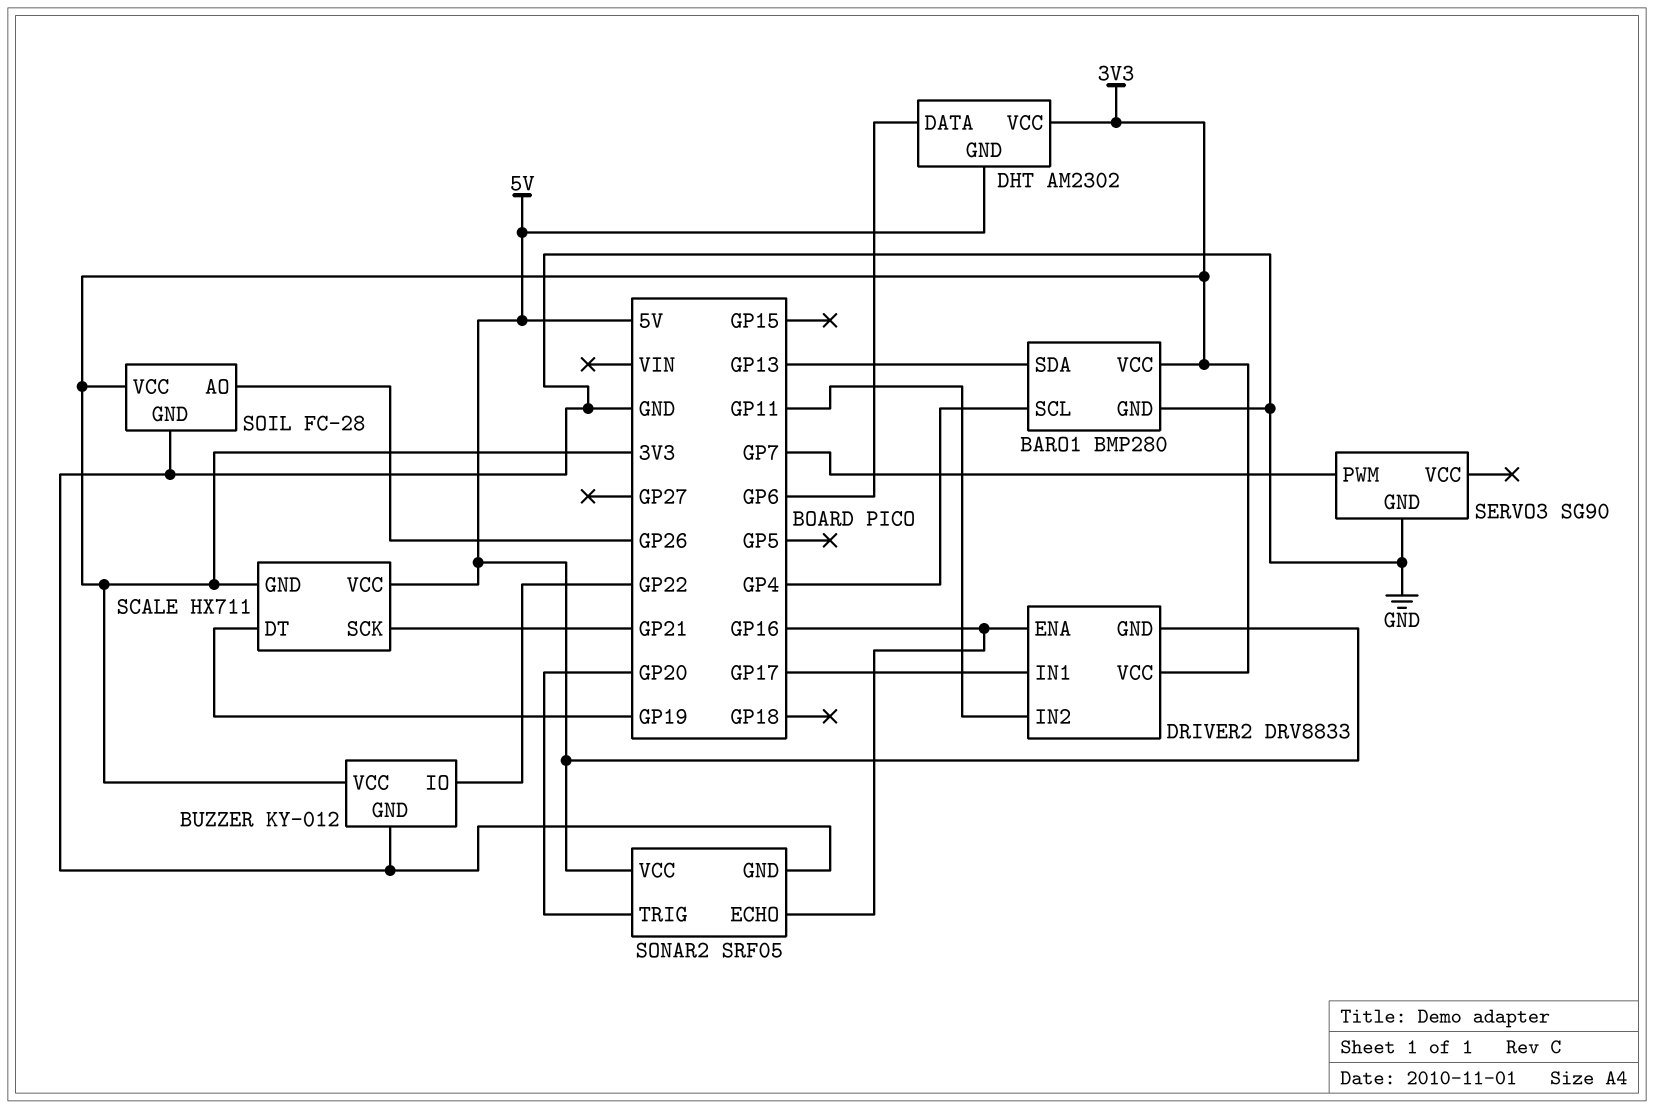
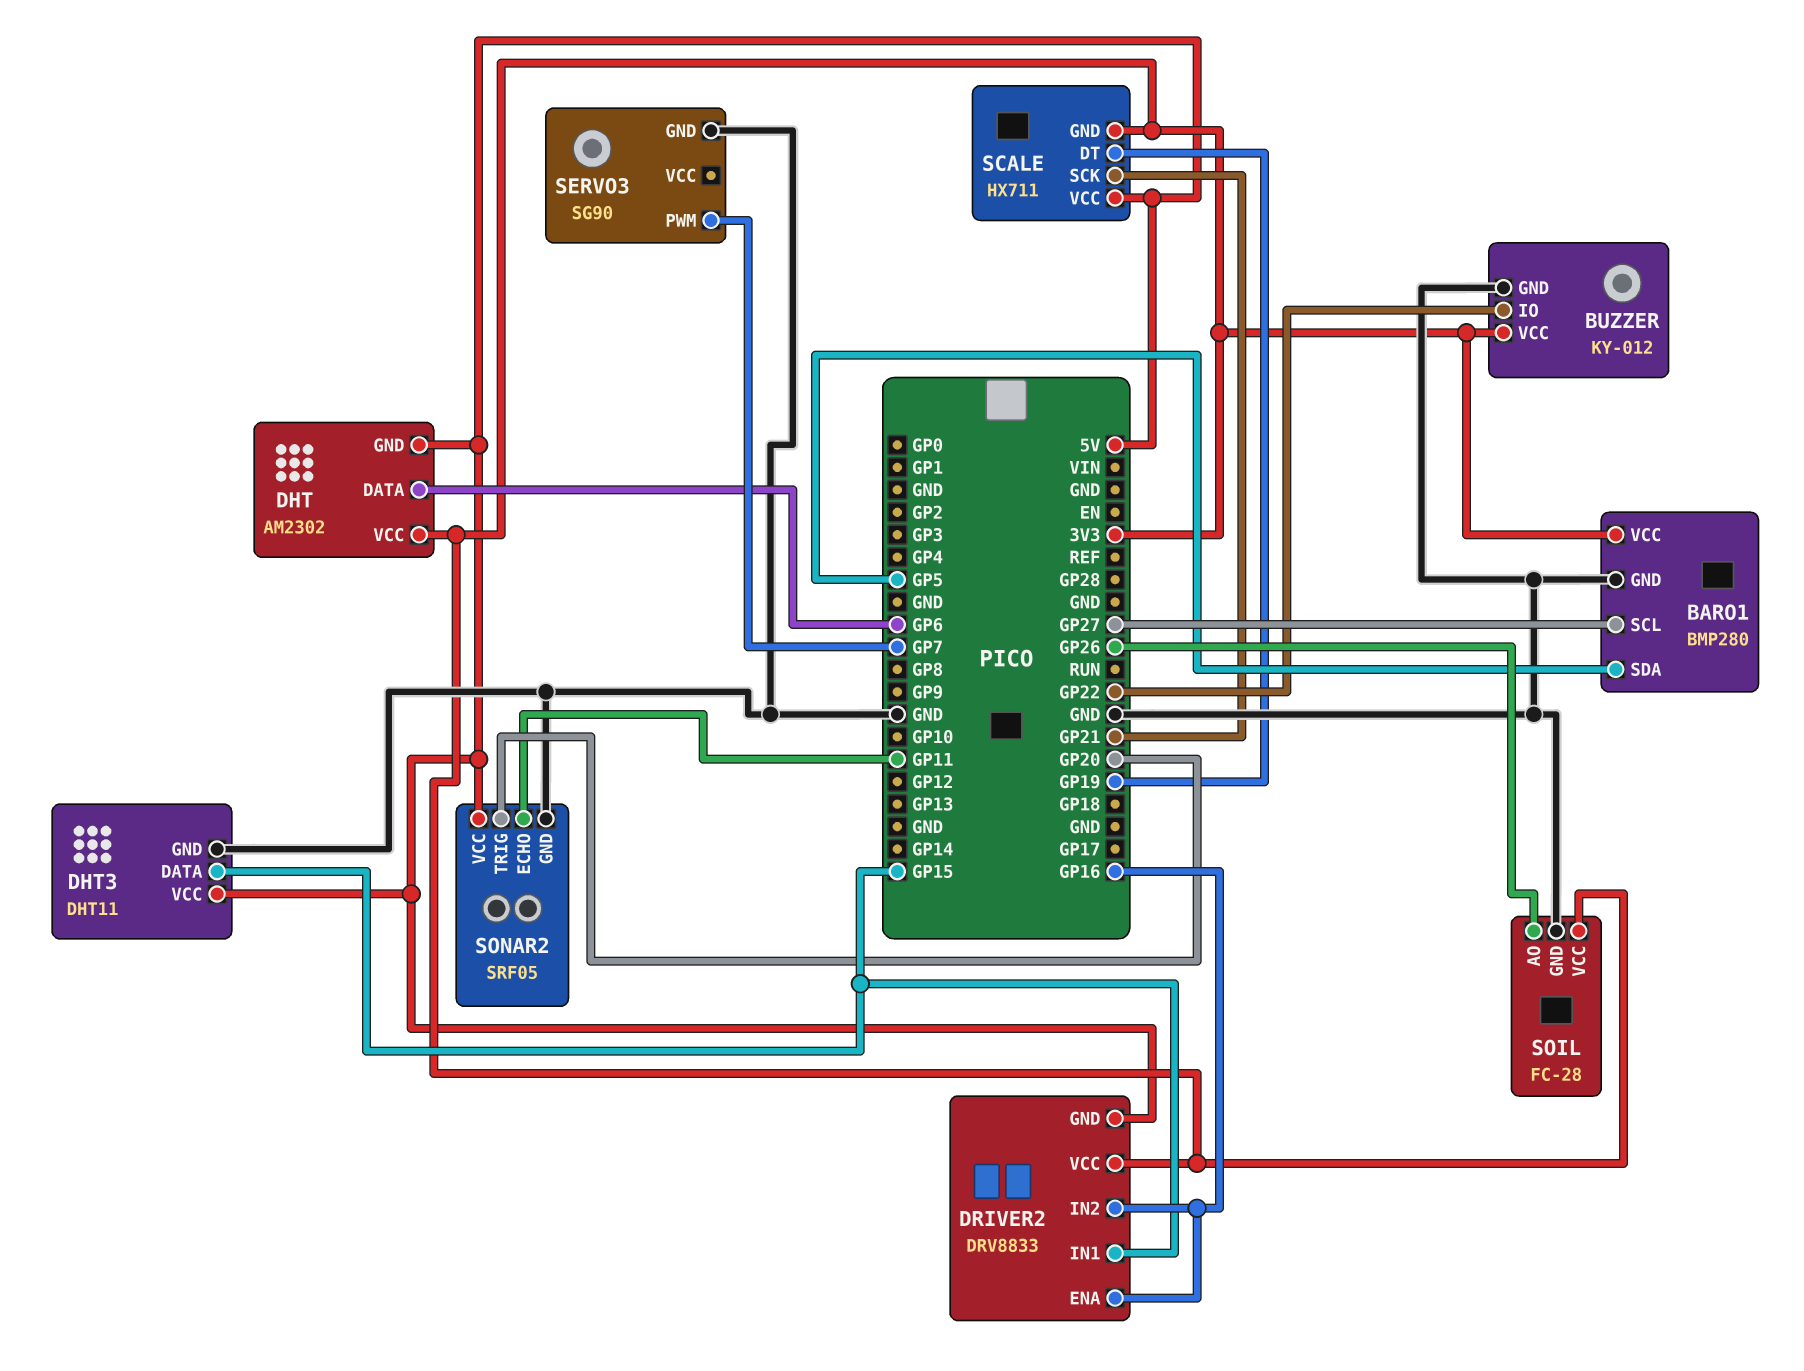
BARO1 pin SCL: GP4 -> GP27
BARO1 pin SDA: GP13 -> GP5
DHT3: none -> DHT11
DHT3 pin DATA: none -> GP15
DHT3 pin GND: none -> GND
DHT3 pin VCC: none -> 5V
DRIVER2 pin IN1: GP17 -> GP15
DRIVER2 pin IN2: GP11 -> GP16
SONAR2 pin ECHO: GP16 -> GP11

